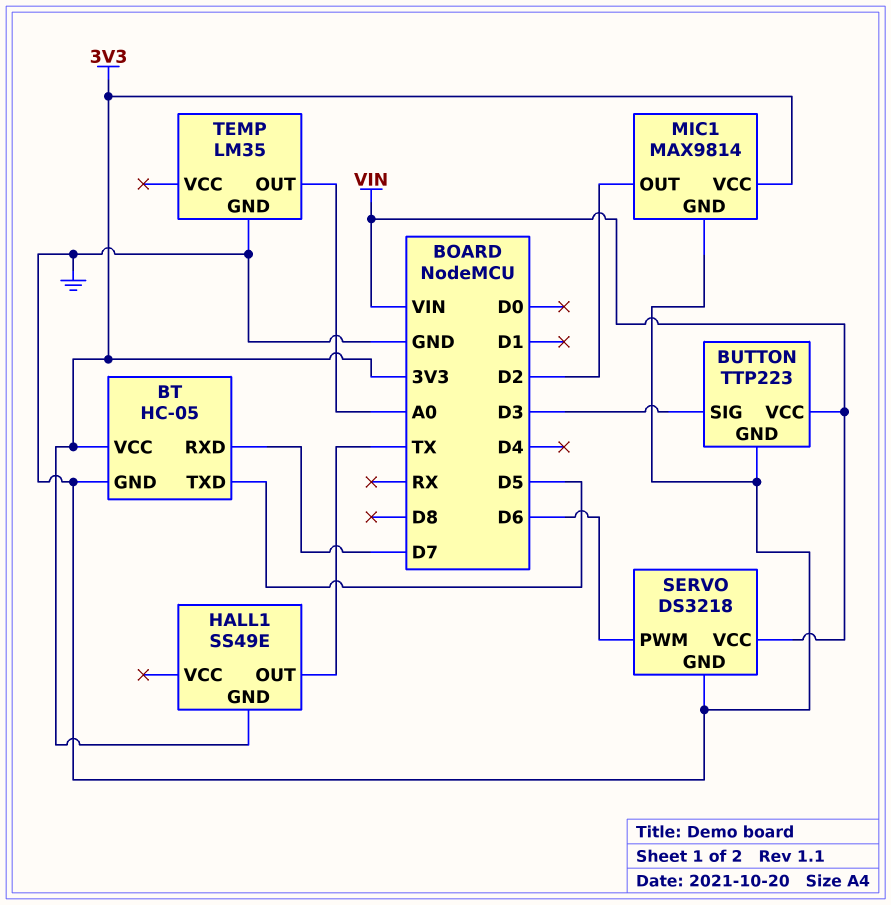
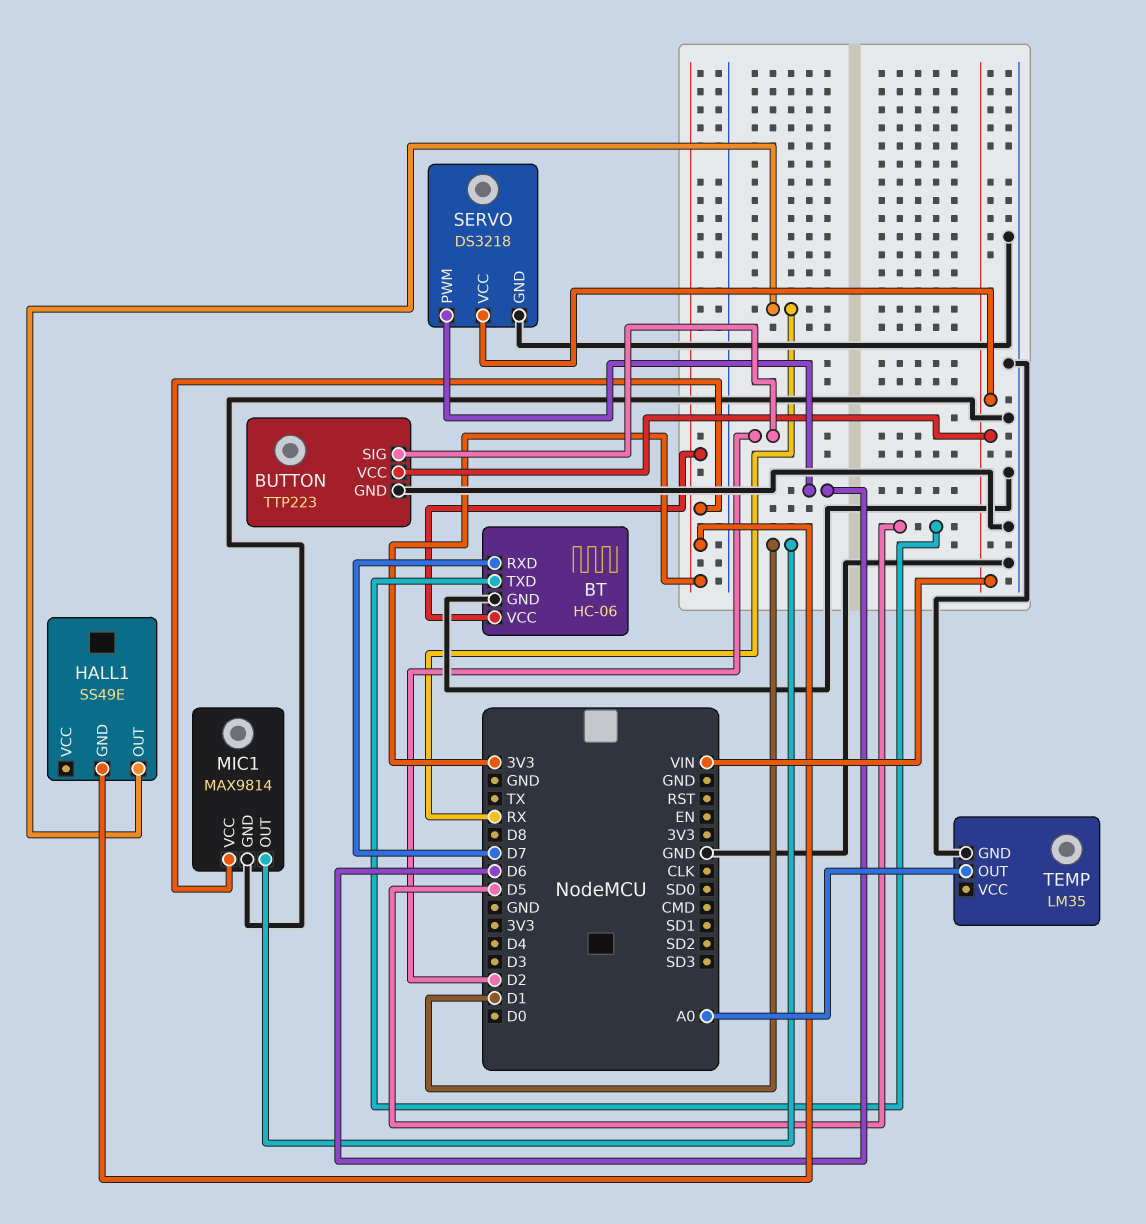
BT: HC-05 -> HC-06
BUTTON pin SIG: D3 -> D2
HALL1 pin OUT: TX -> RX
MIC1 pin OUT: D2 -> D1

